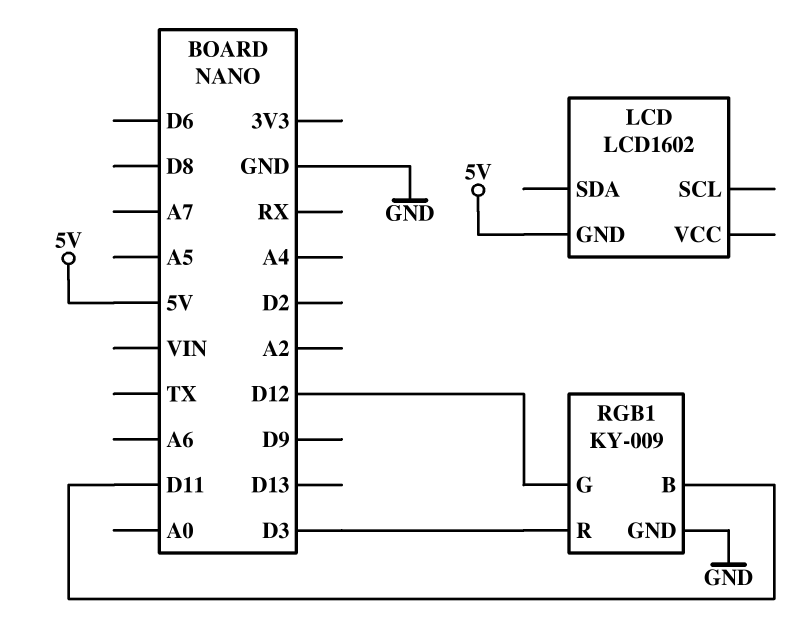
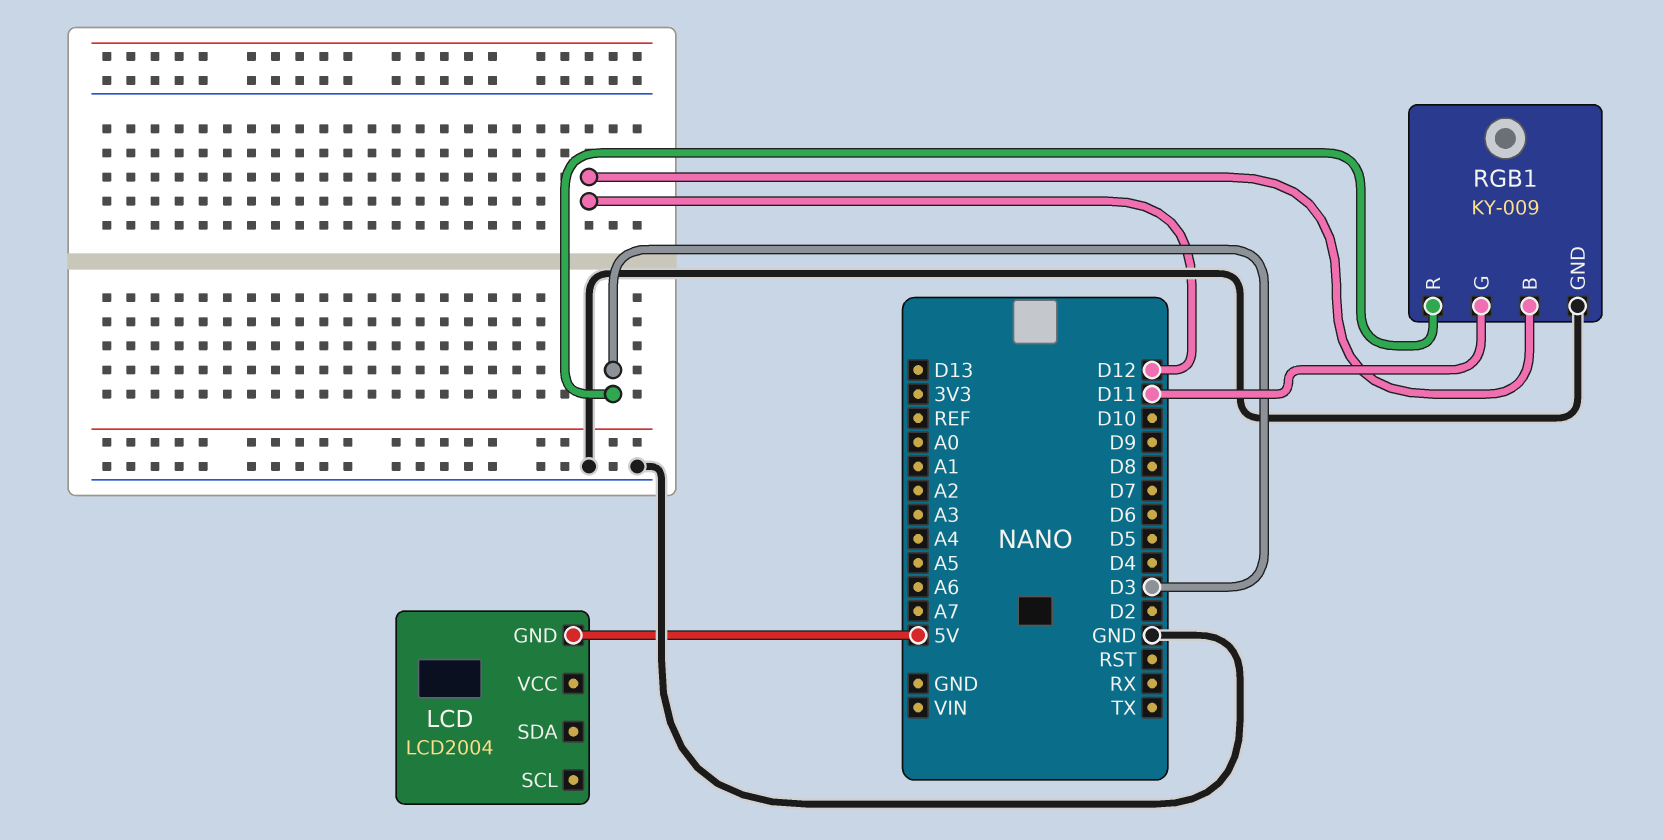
LCD: LCD1602 -> LCD2004
RGB1 pin B: D11 -> D12
RGB1 pin G: D12 -> D11

